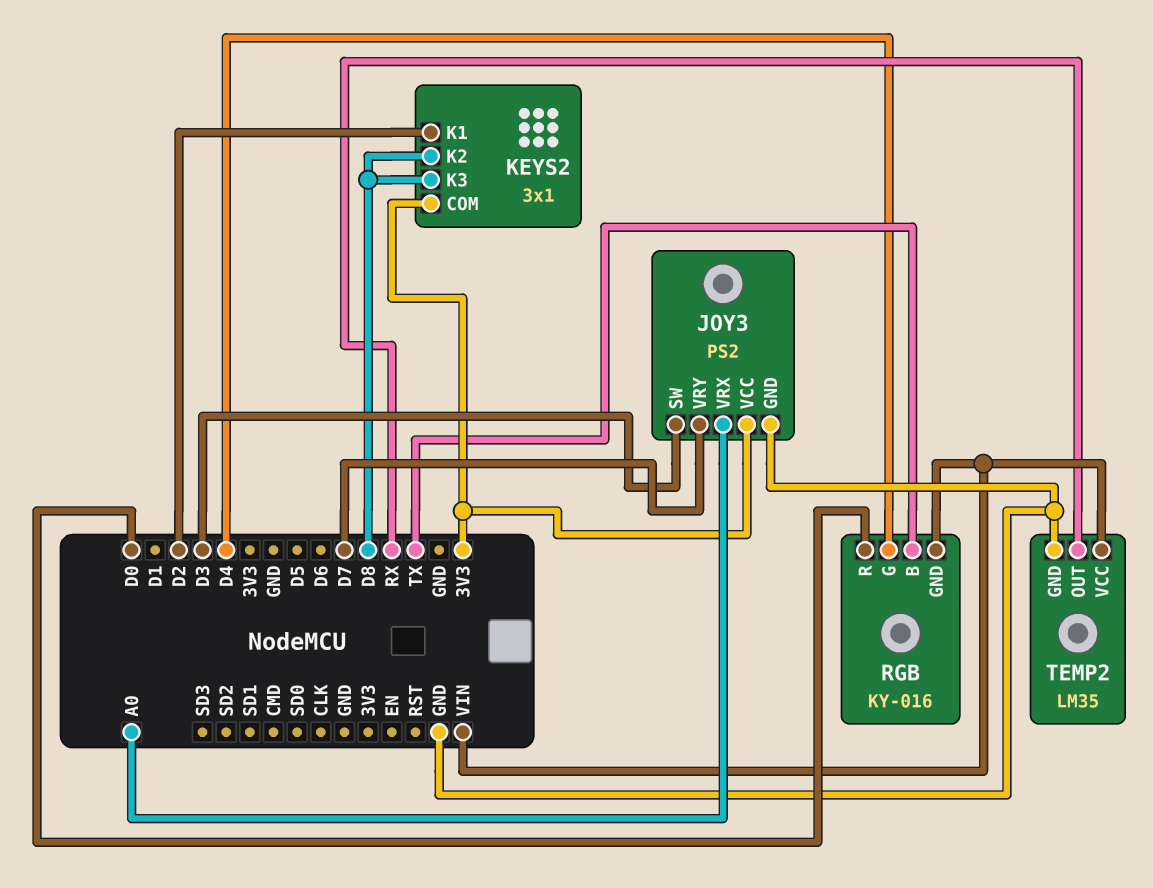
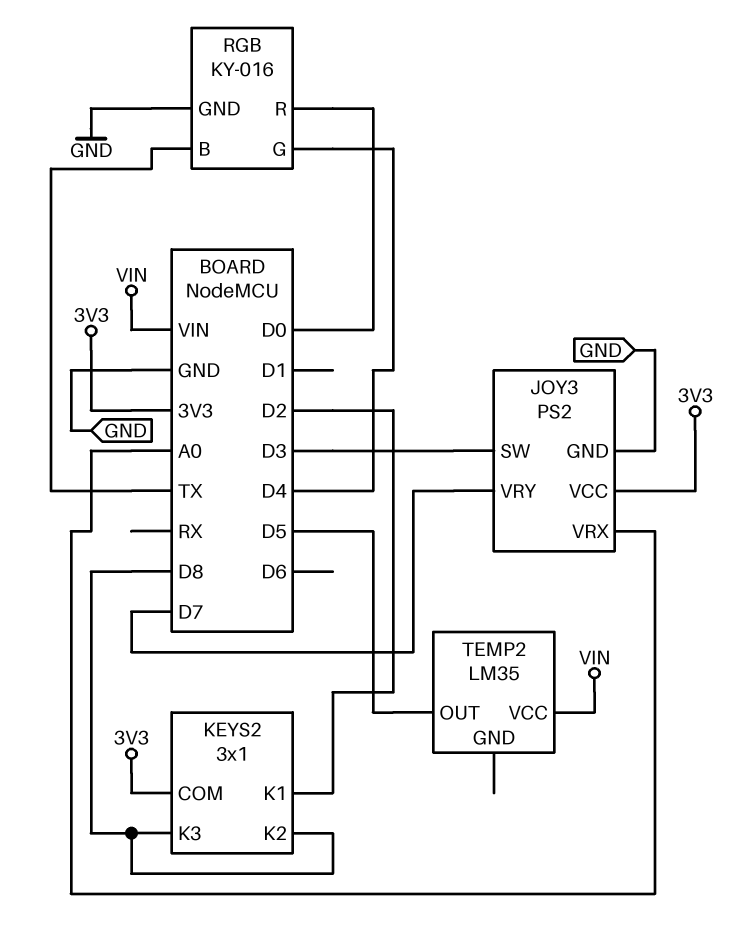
RGB pin GND: VIN -> GND
TEMP2 pin GND: GND -> none
TEMP2 pin OUT: RX -> D5

